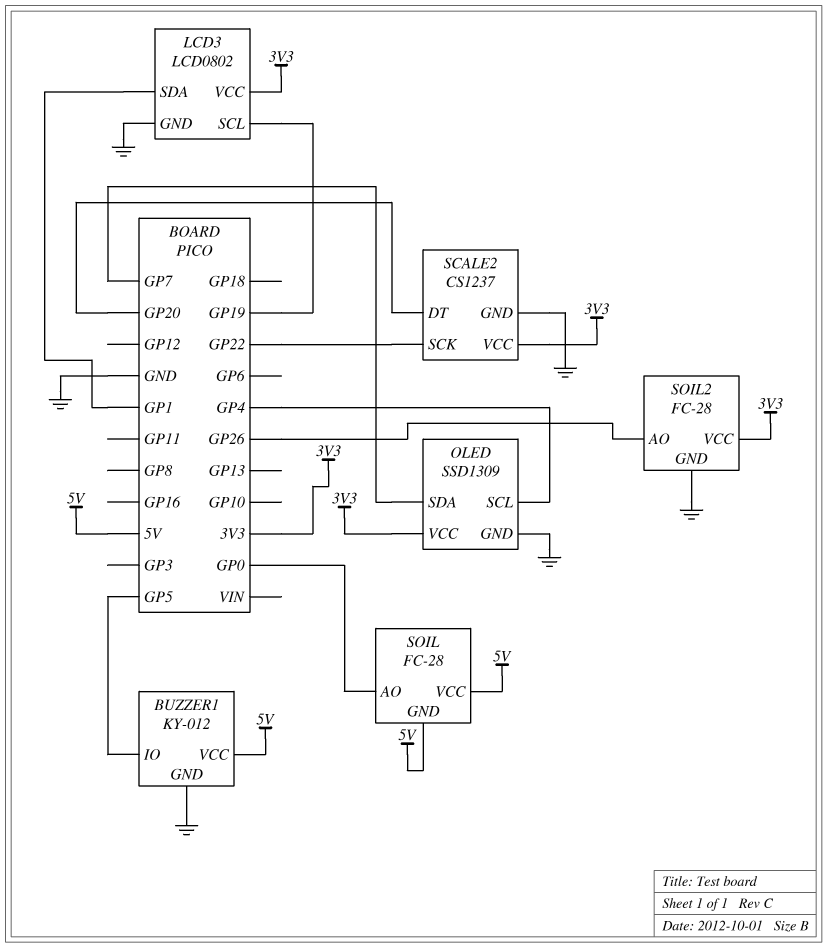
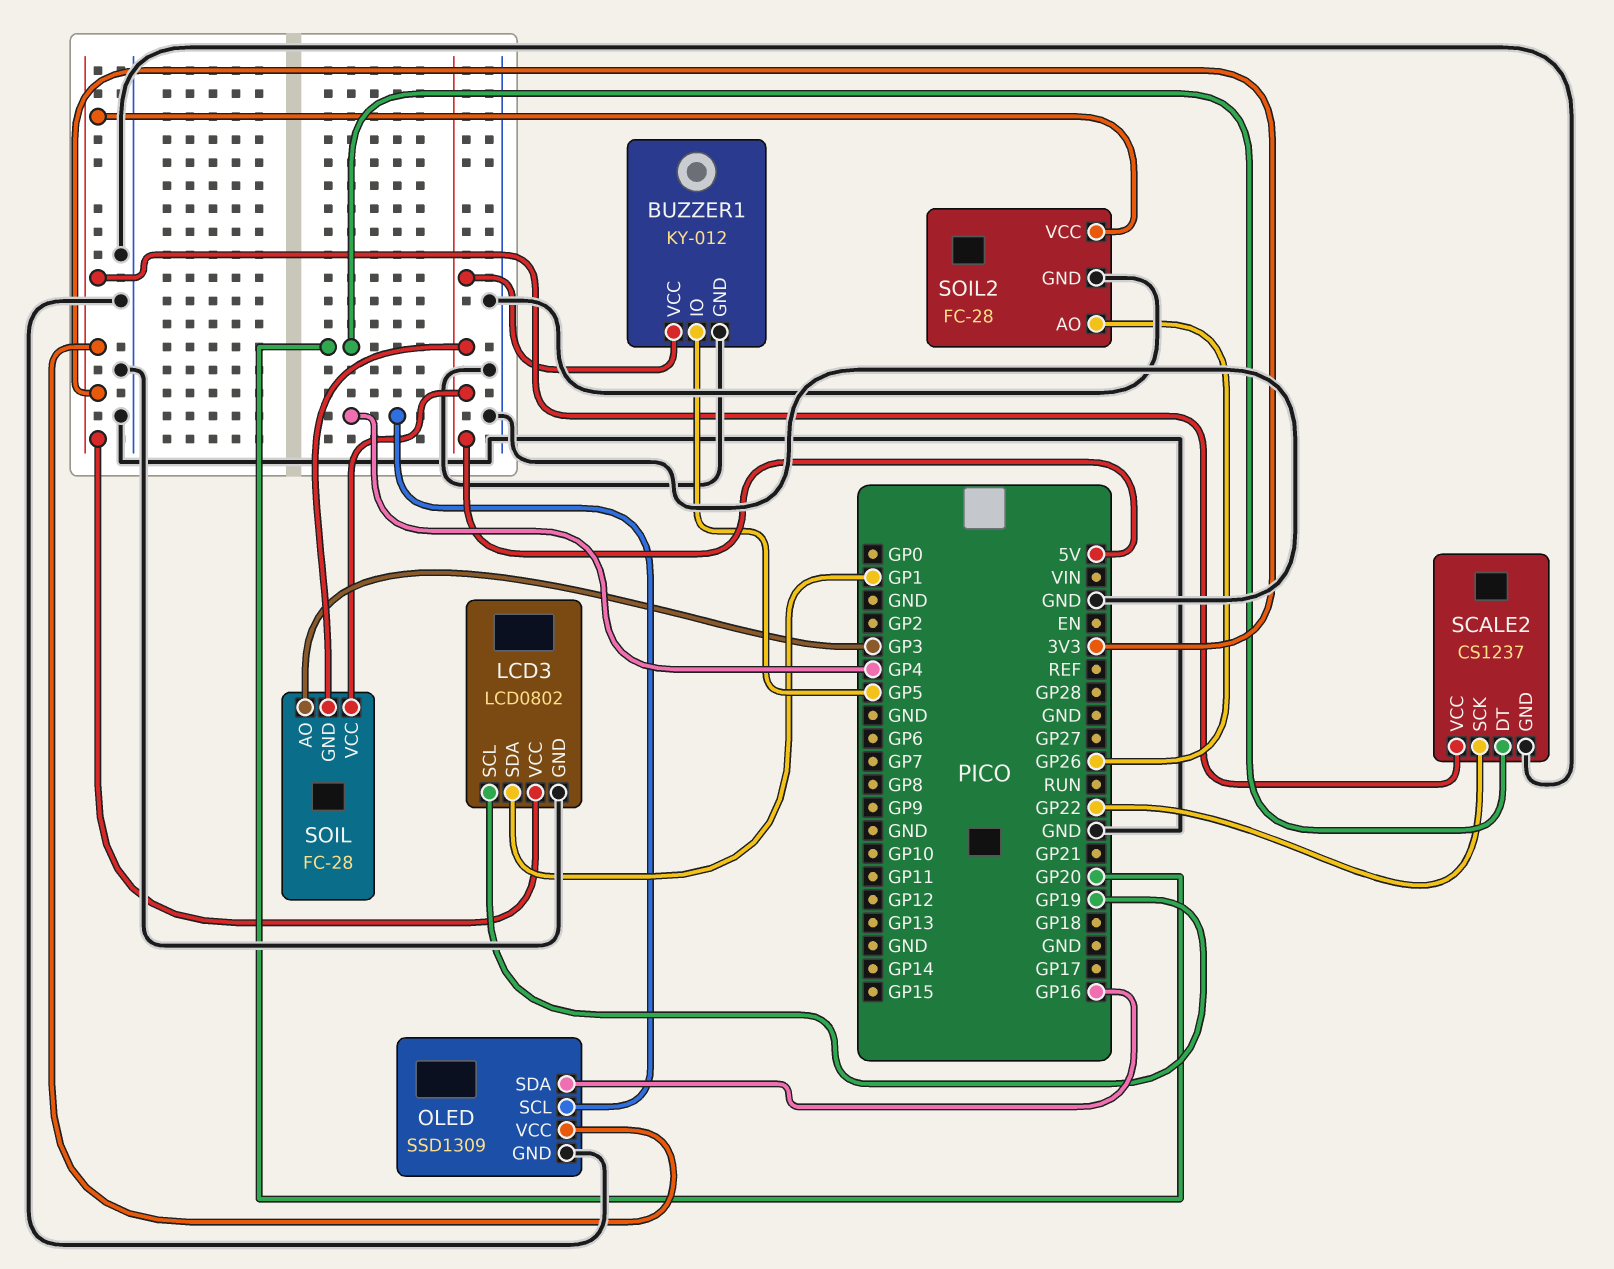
OLED pin SDA: GP7 -> GP16
SOIL pin AO: GP0 -> GP3

